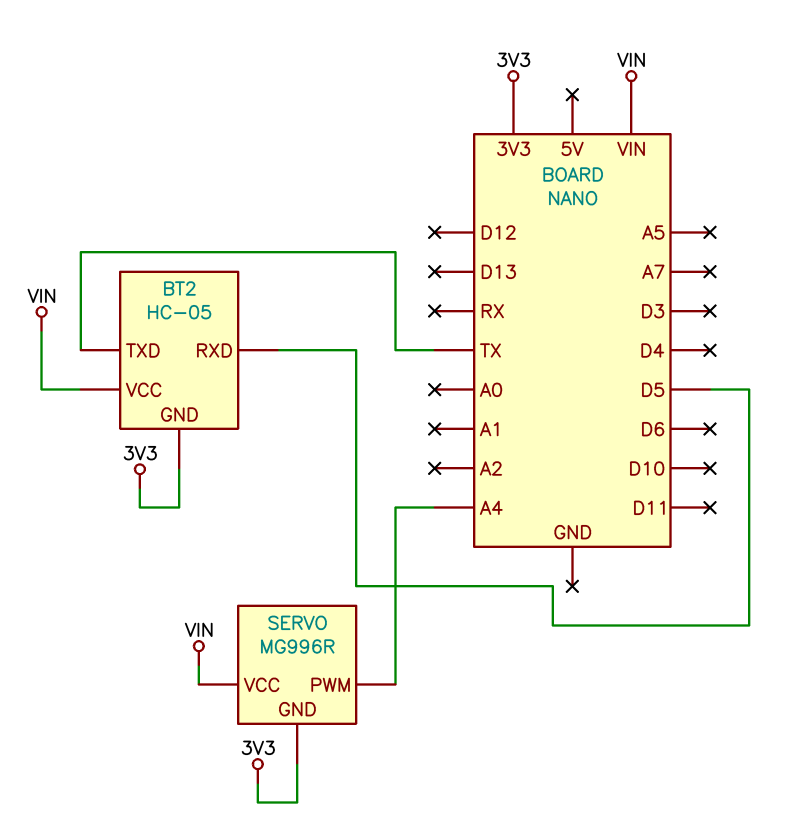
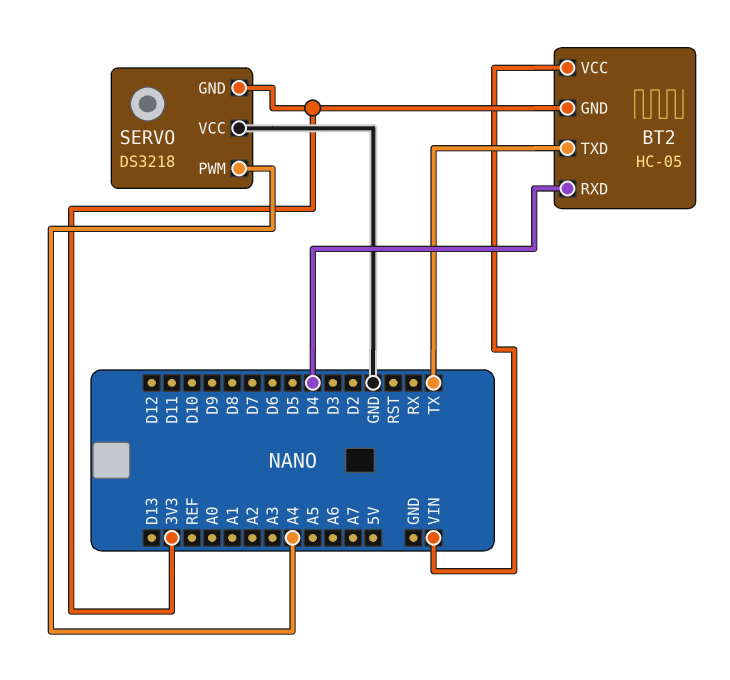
BT2 pin RXD: D5 -> D4
SERVO: MG996R -> DS3218
SERVO pin VCC: VIN -> GND

